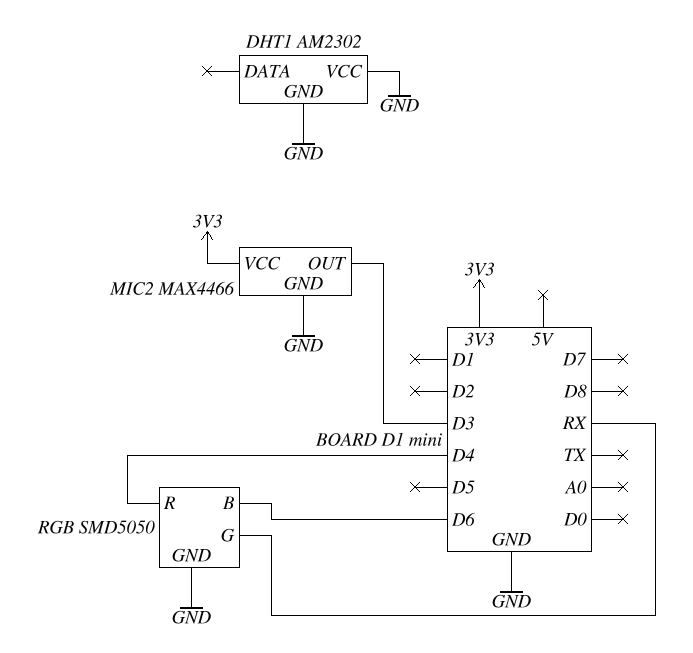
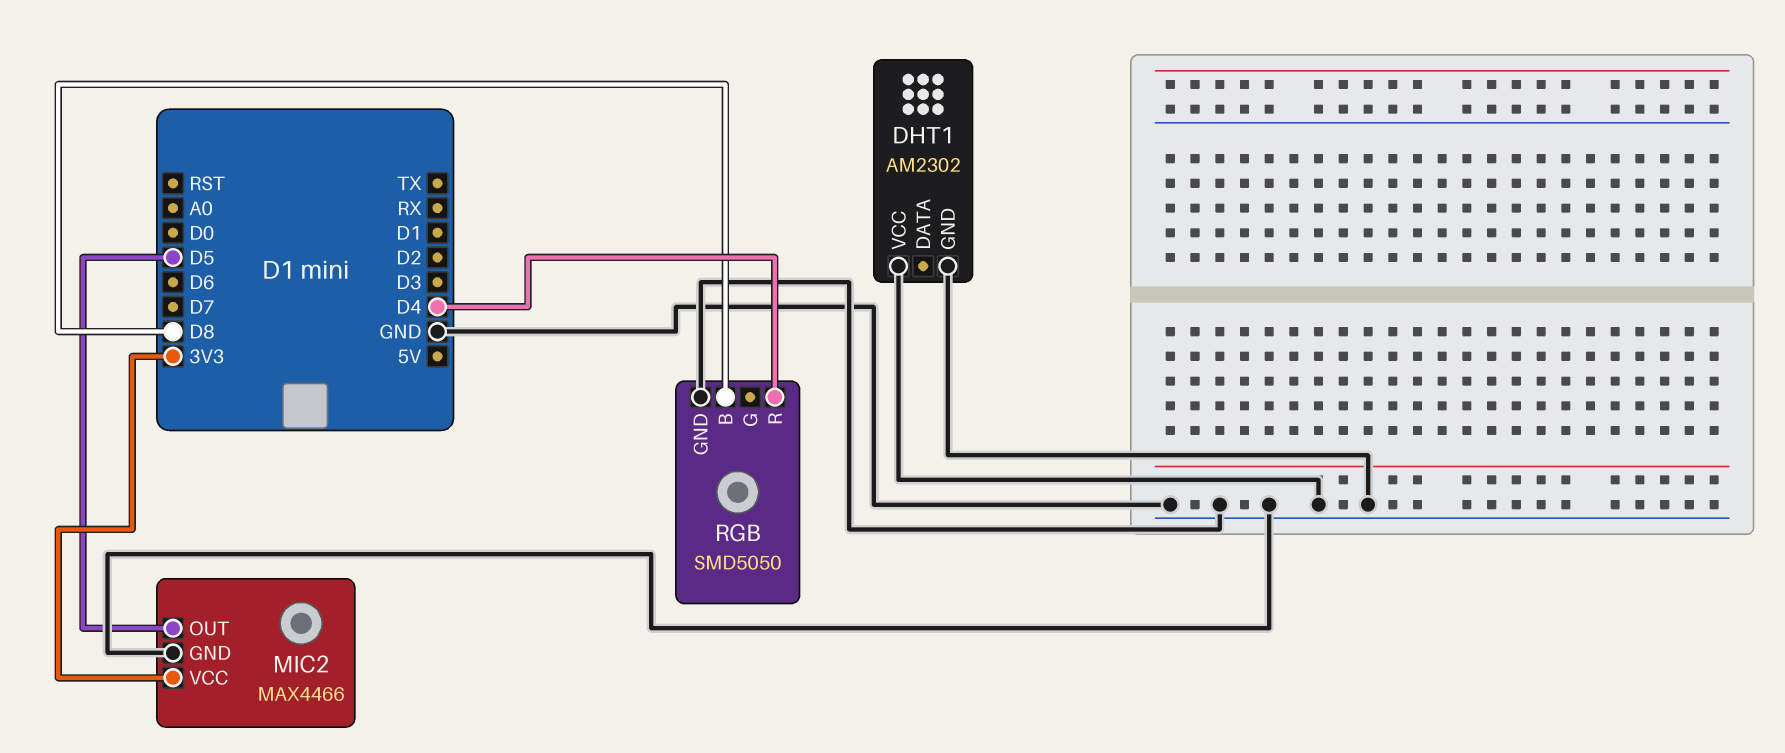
MIC2 pin OUT: D3 -> D5
RGB pin B: D6 -> D8
RGB pin G: RX -> none

